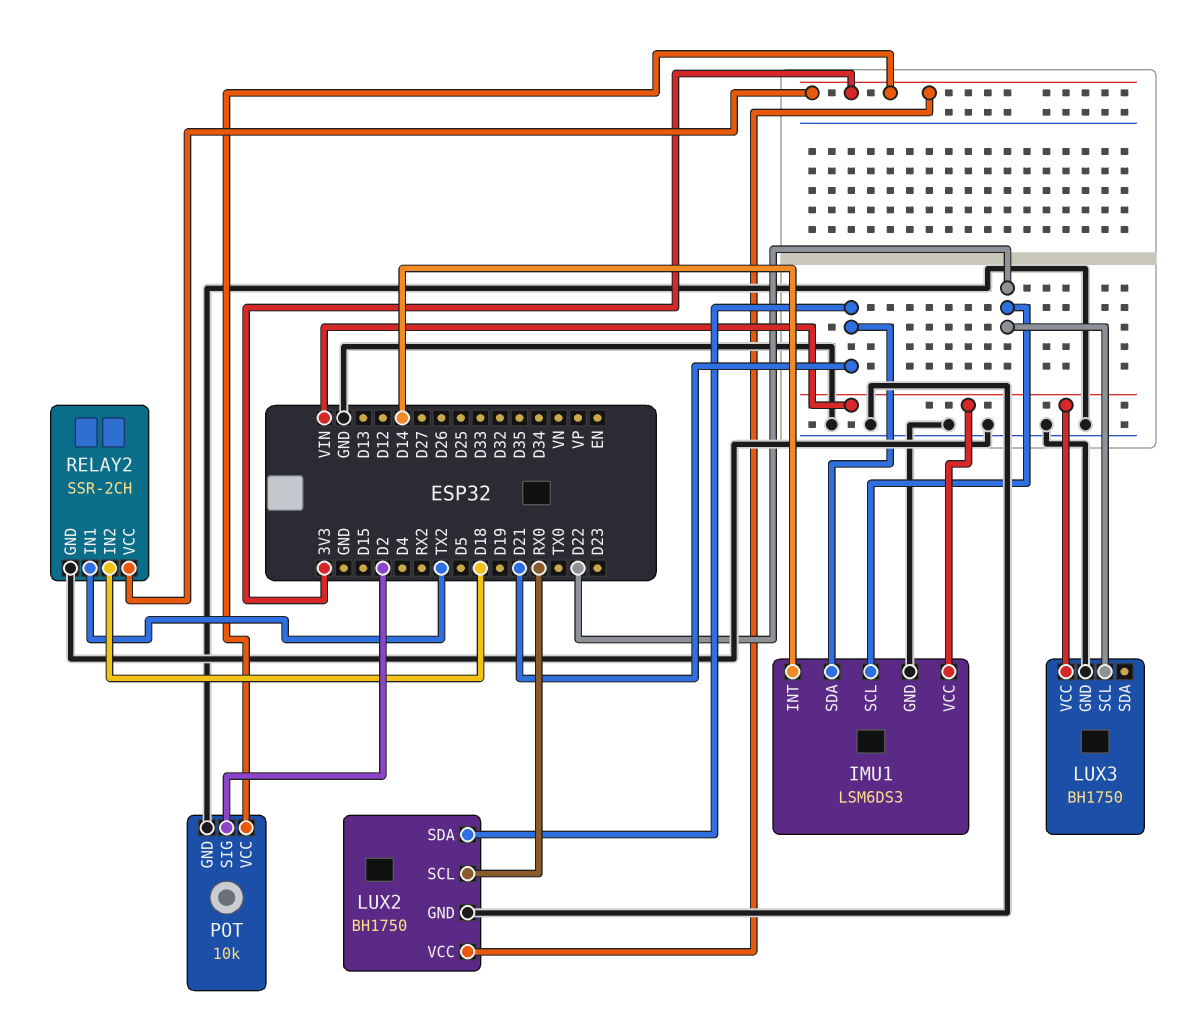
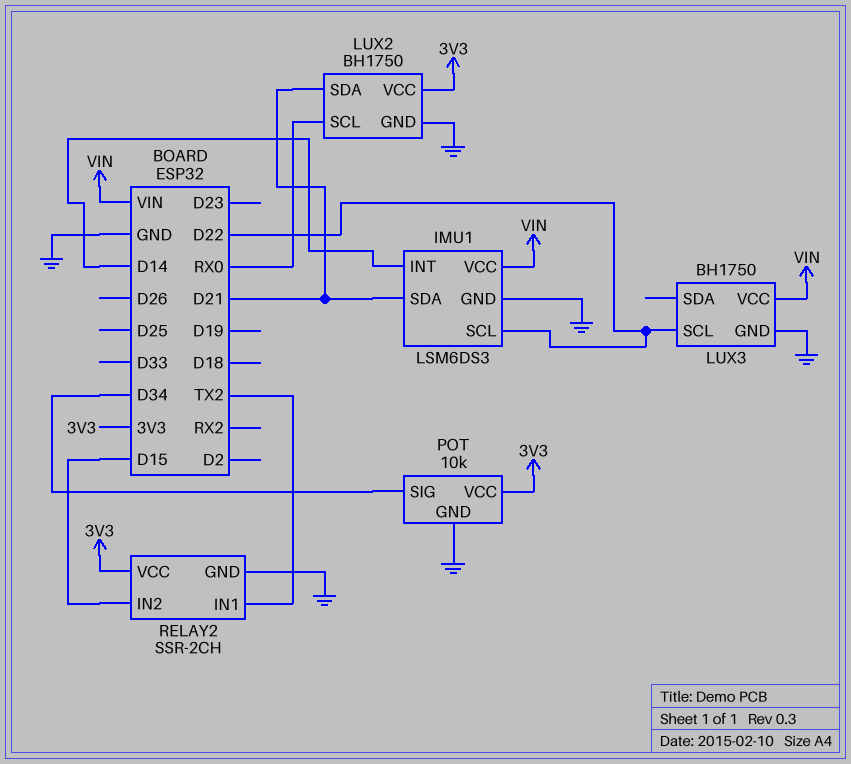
POT pin SIG: D2 -> D34
RELAY2 pin IN2: D18 -> D15

